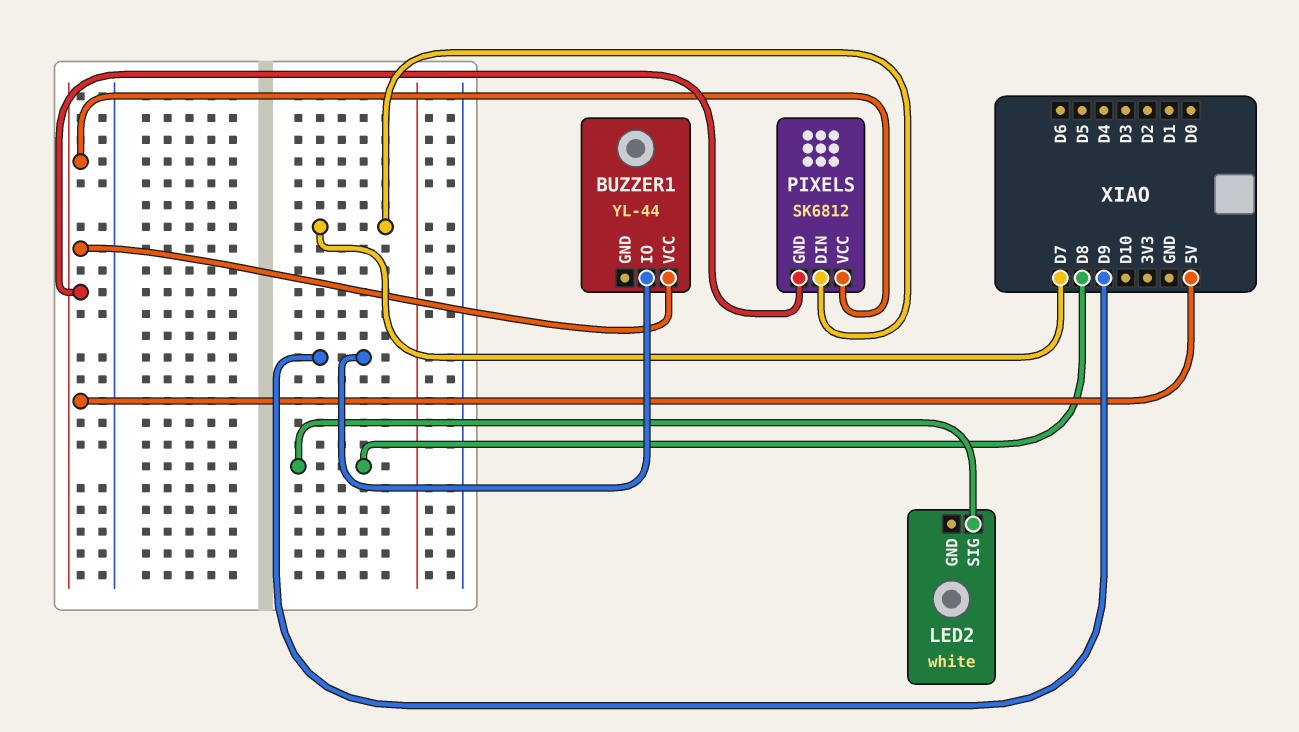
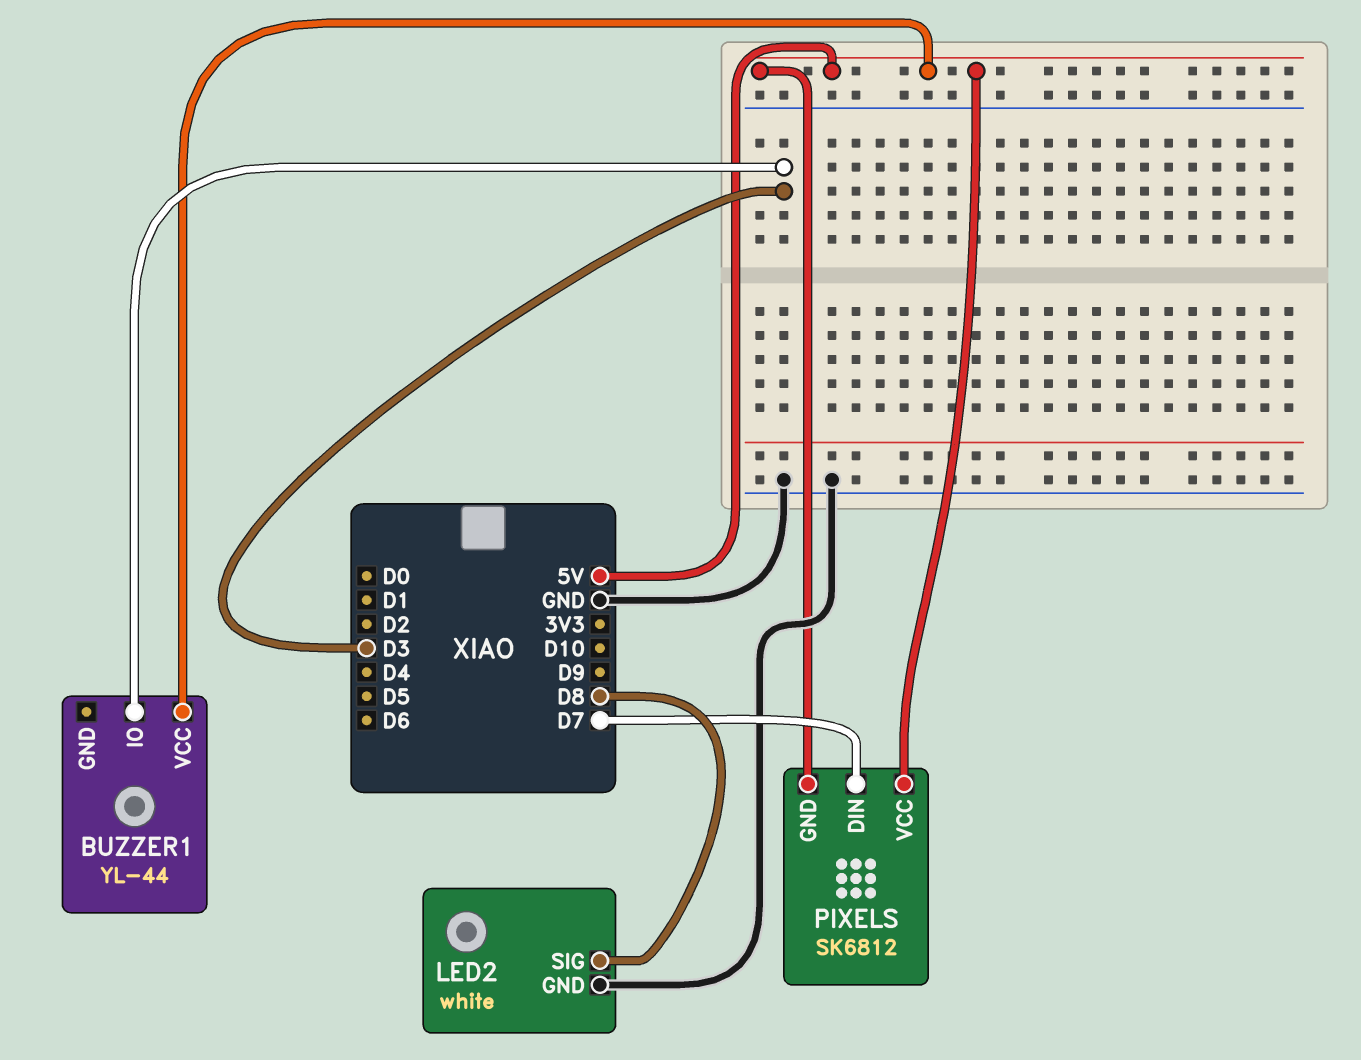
BUZZER1 pin IO: D9 -> D3
LED2 pin GND: none -> GND

